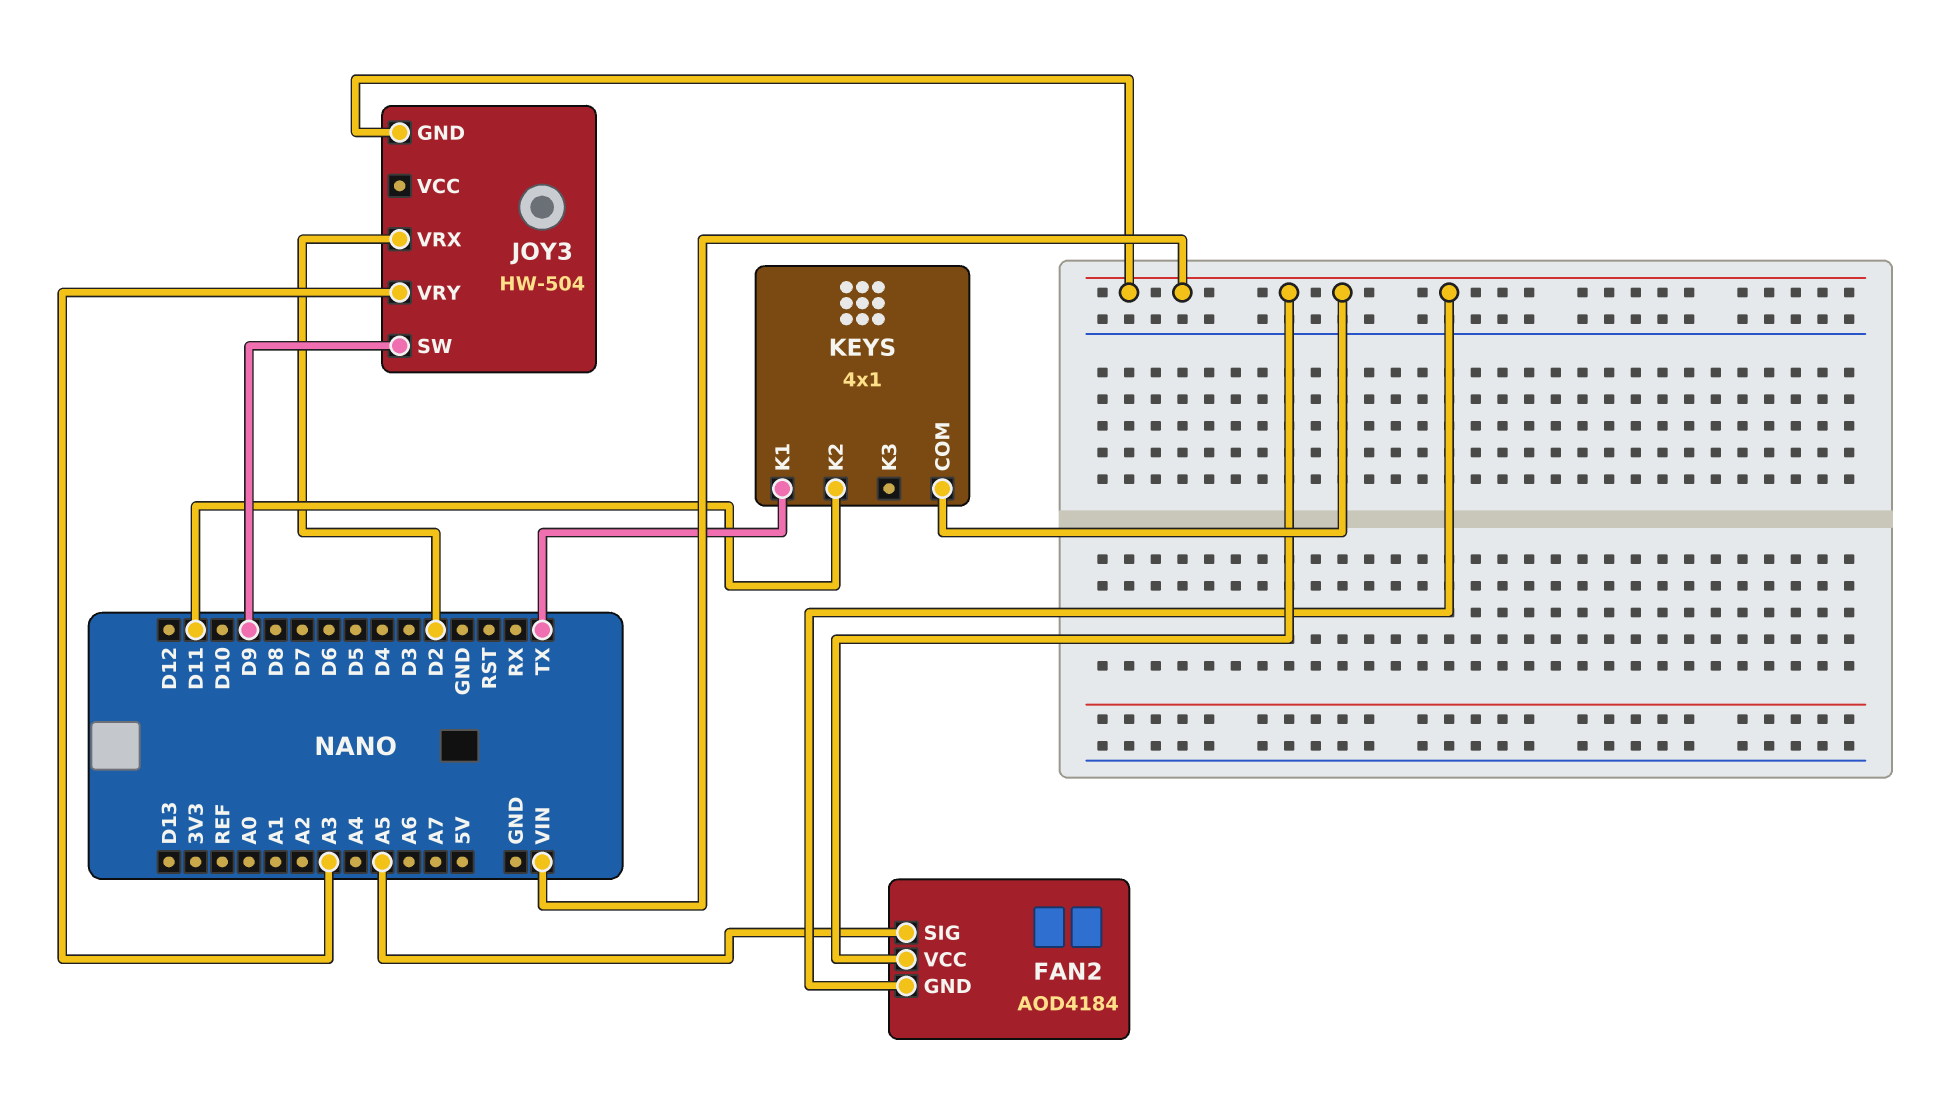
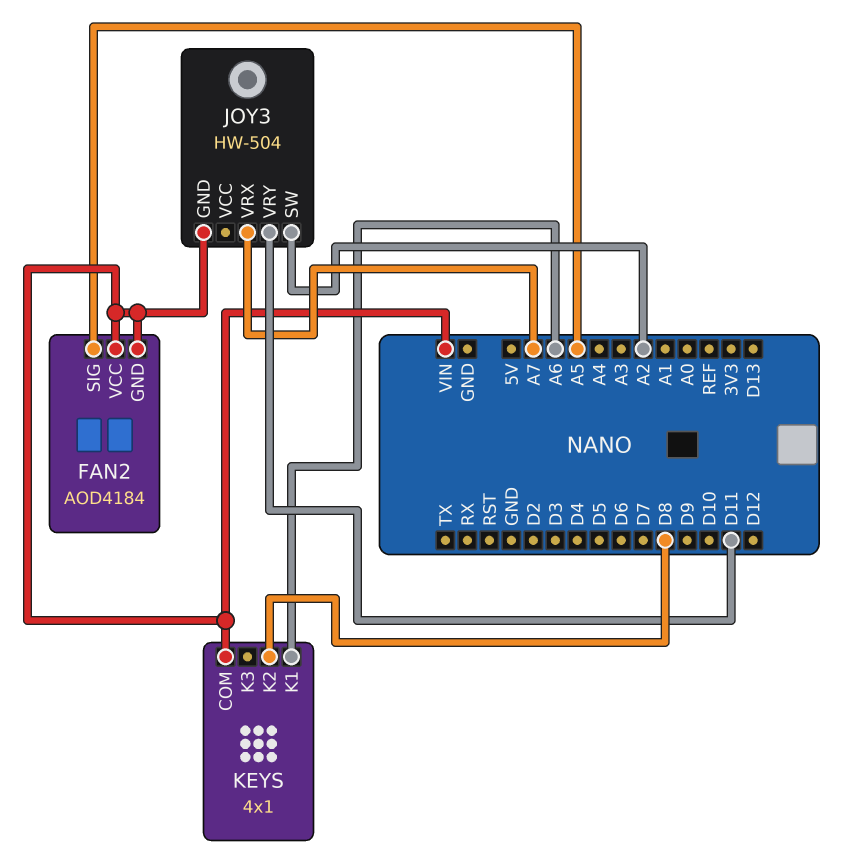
JOY3 pin SW: D9 -> A2
JOY3 pin VRX: D2 -> A7
JOY3 pin VRY: A3 -> D11
KEYS pin K1: TX -> A6
KEYS pin K2: D11 -> D8

